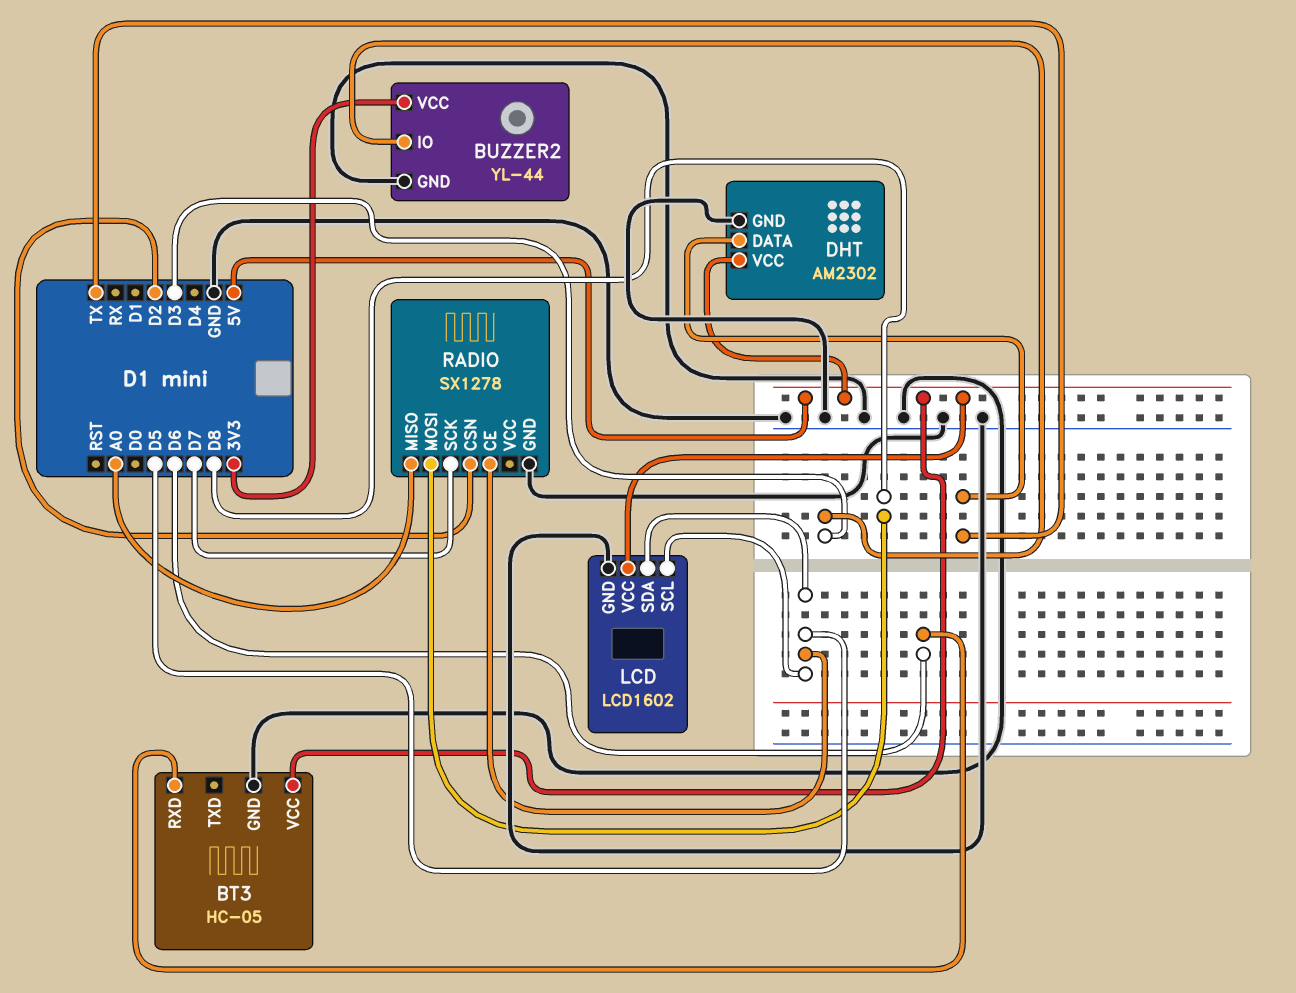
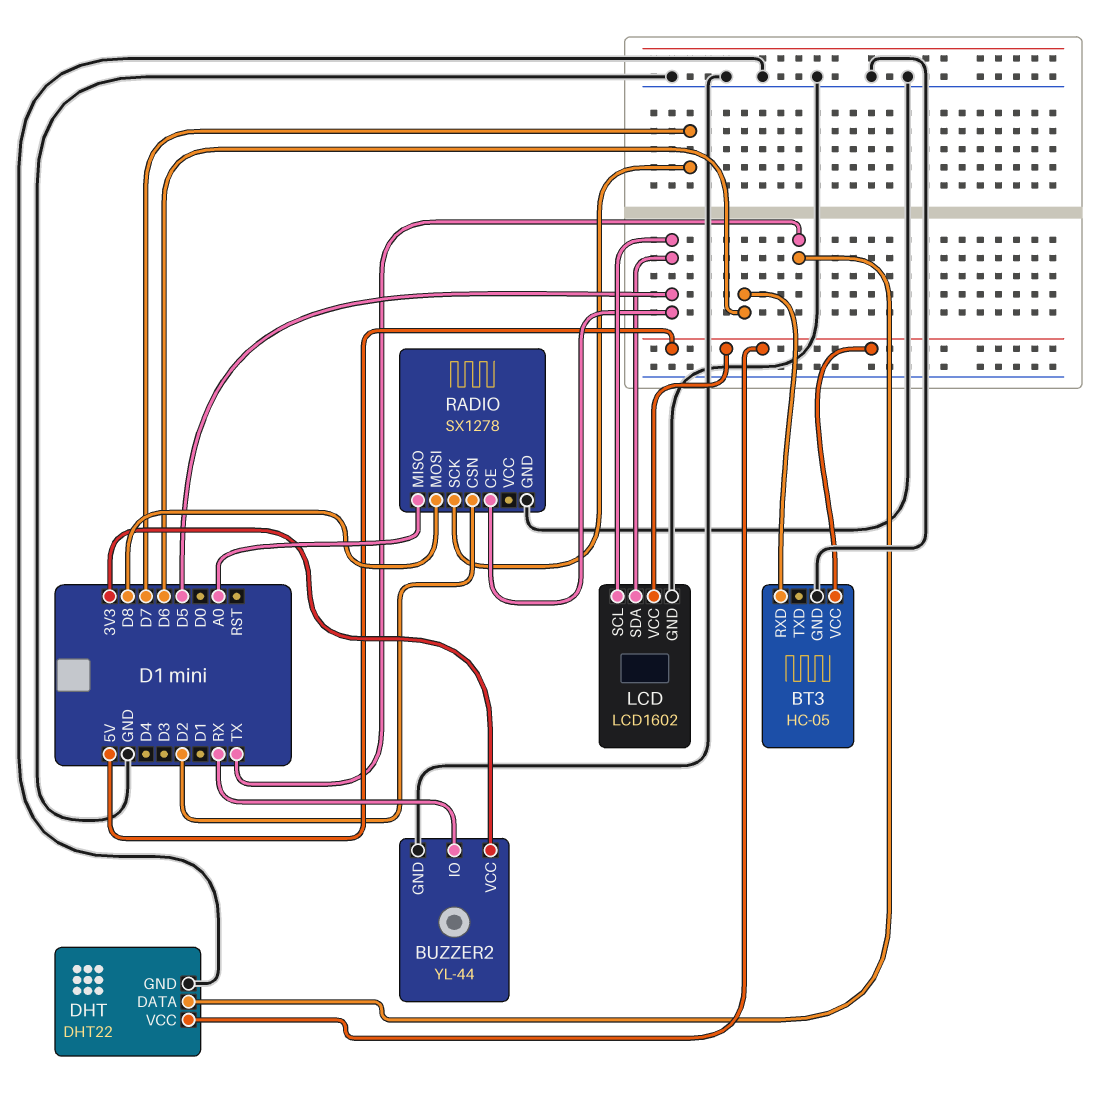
BUZZER2 pin IO: D3 -> RX
DHT: AM2302 -> DHT22

